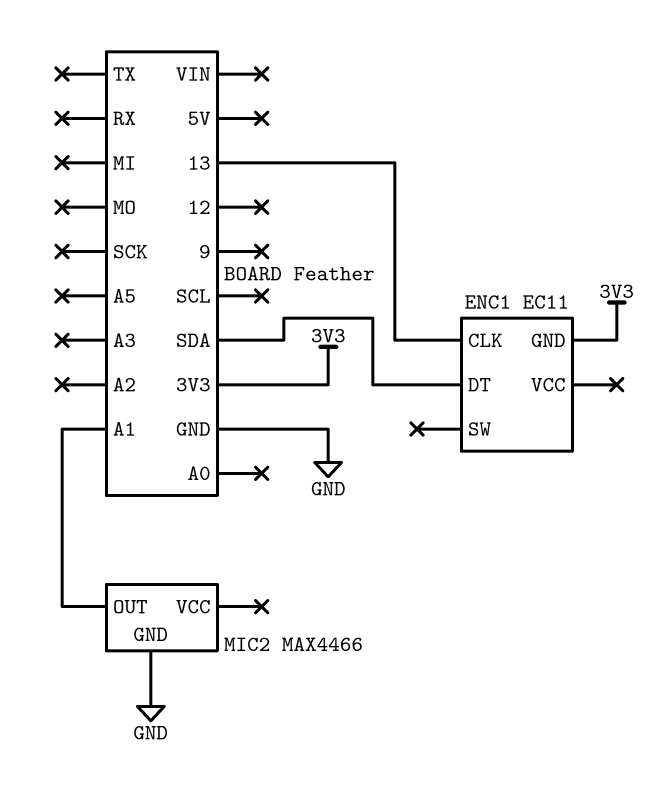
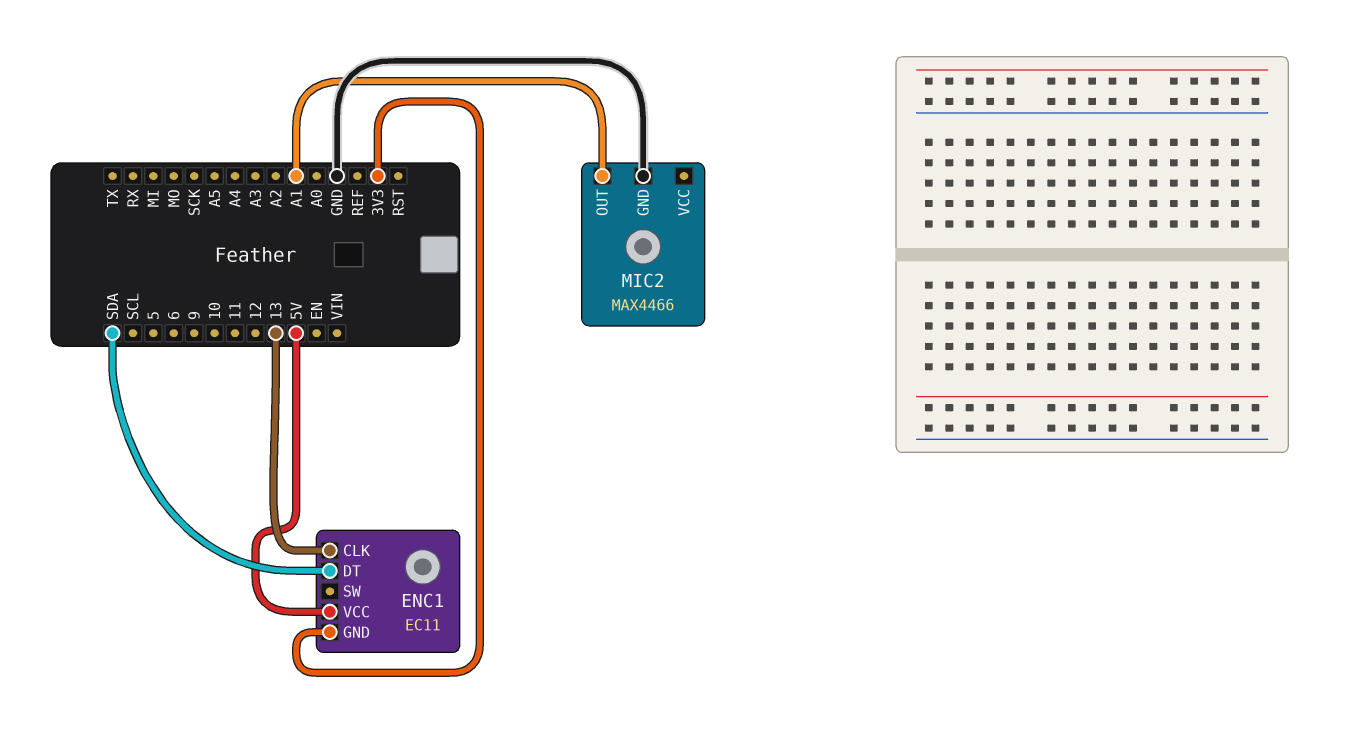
ENC1 pin VCC: none -> 5V

